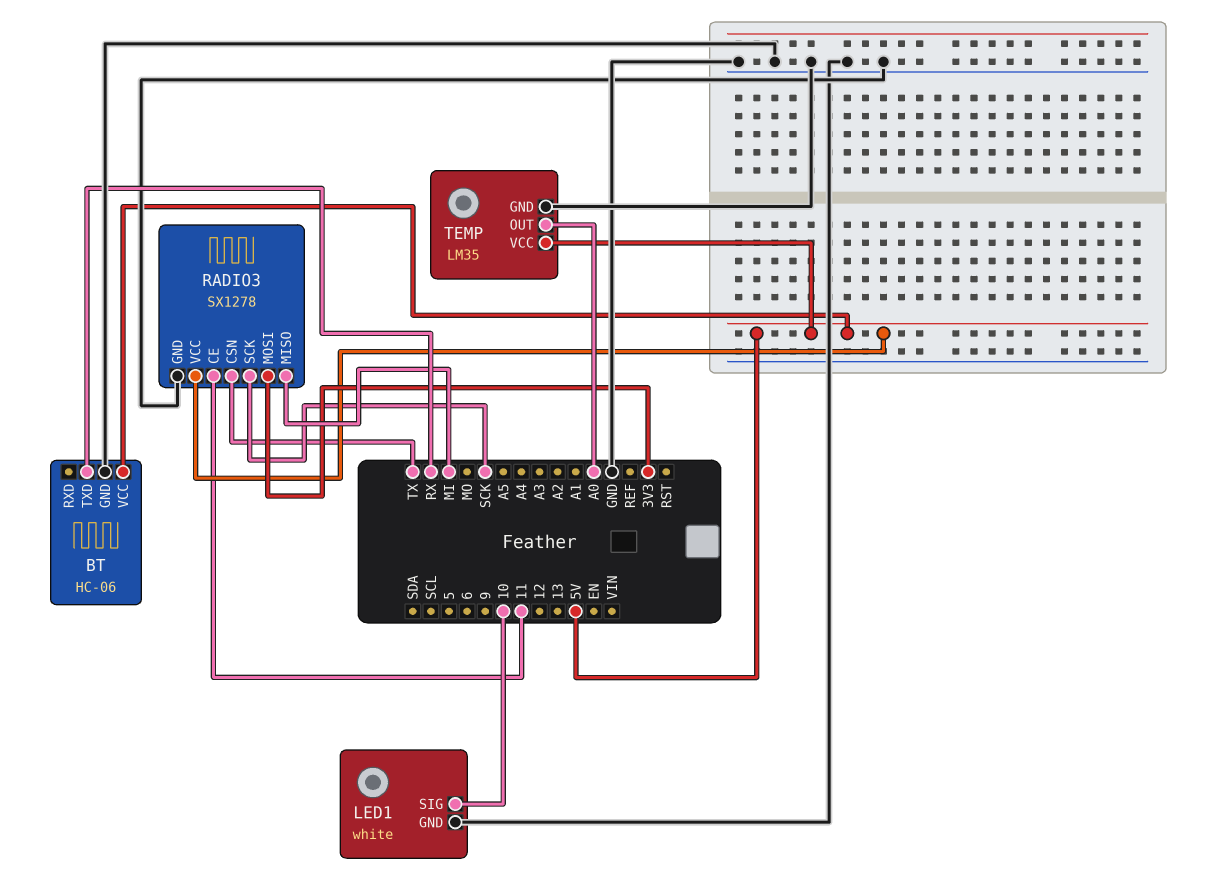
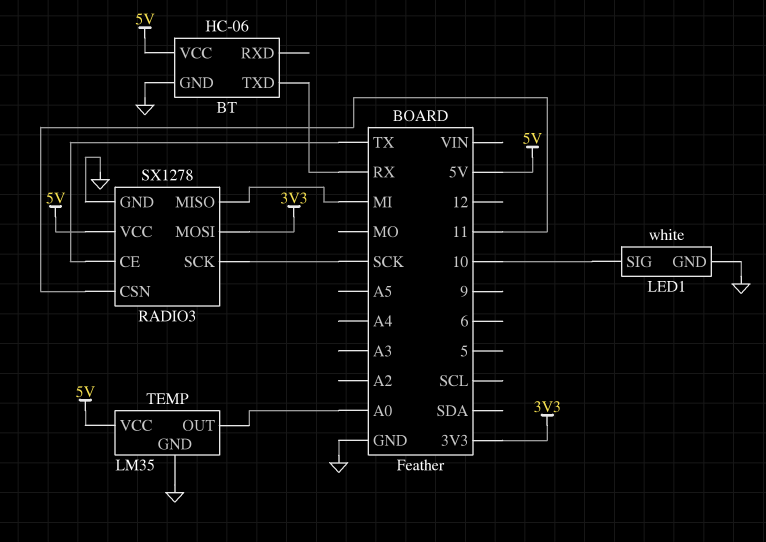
RADIO3 pin CE: 11 -> TX
RADIO3 pin CSN: TX -> 11

